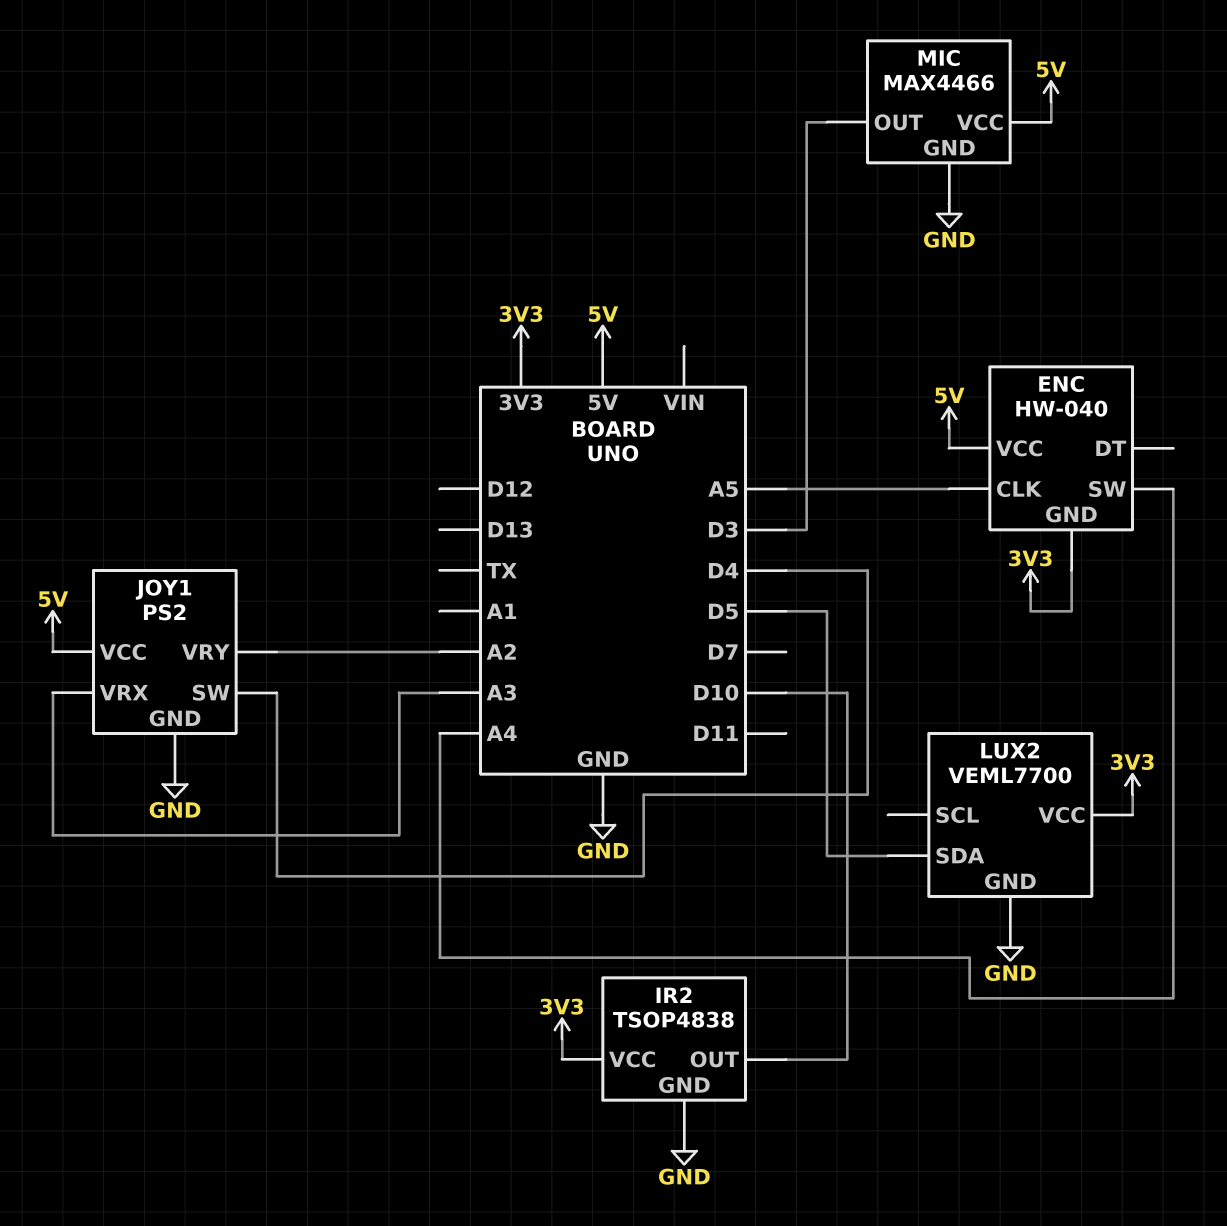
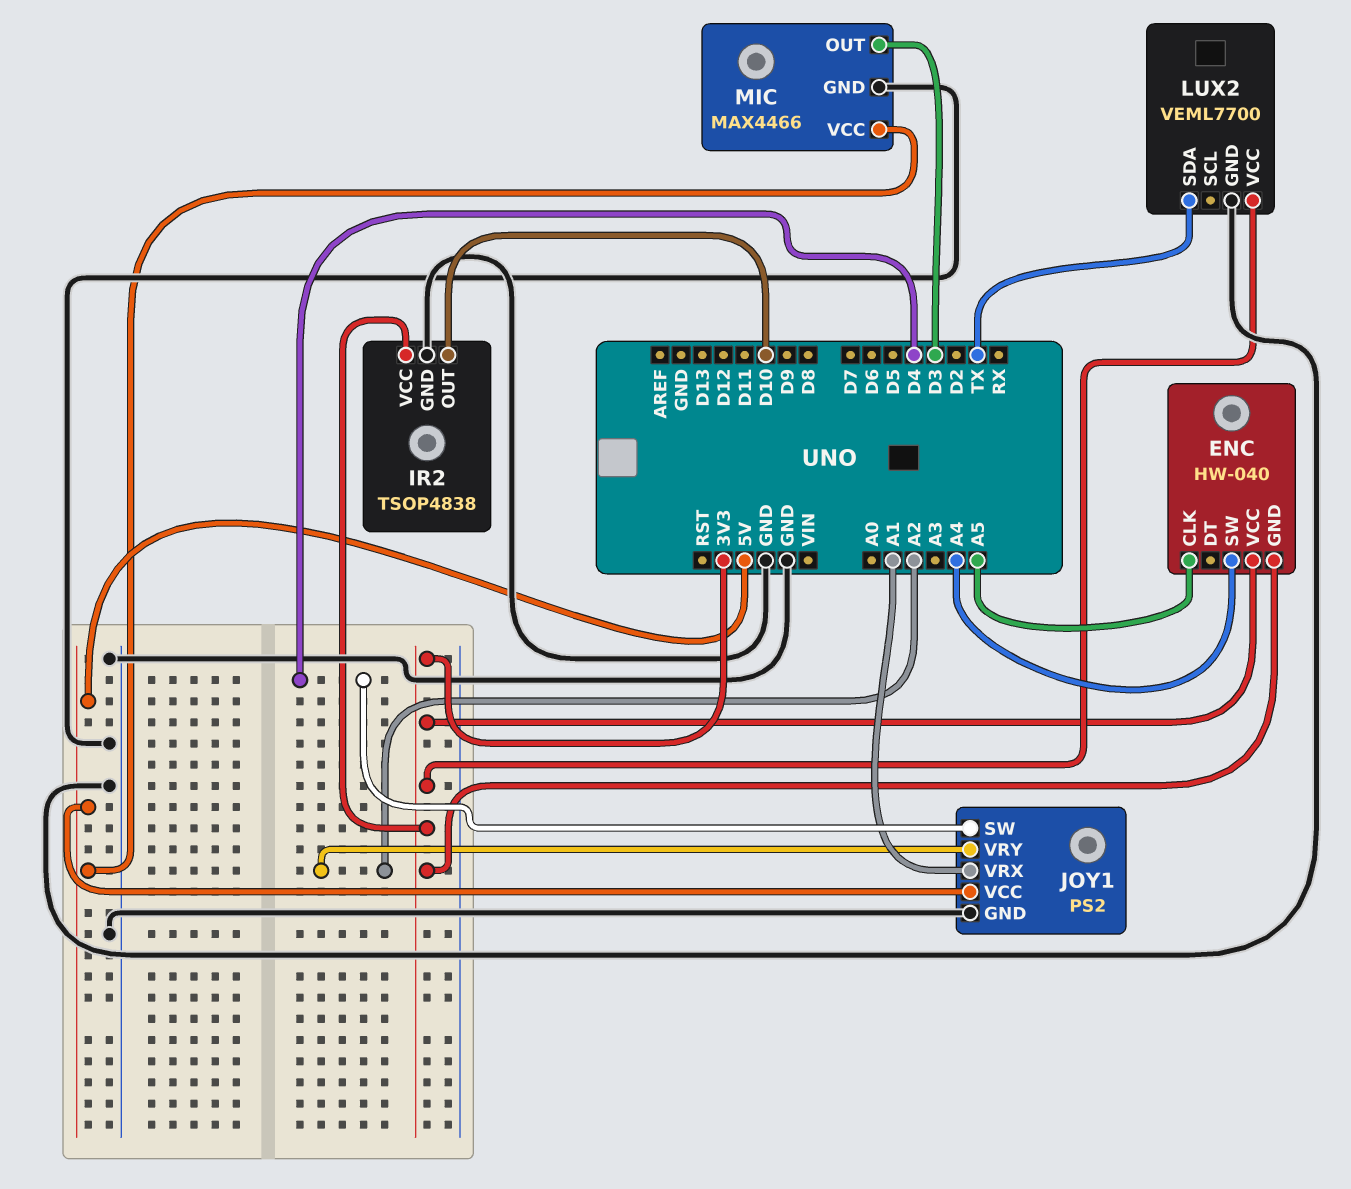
ENC pin VCC: 5V -> 3V3
JOY1 pin VRX: A3 -> A1
LUX2 pin SDA: D5 -> TX

